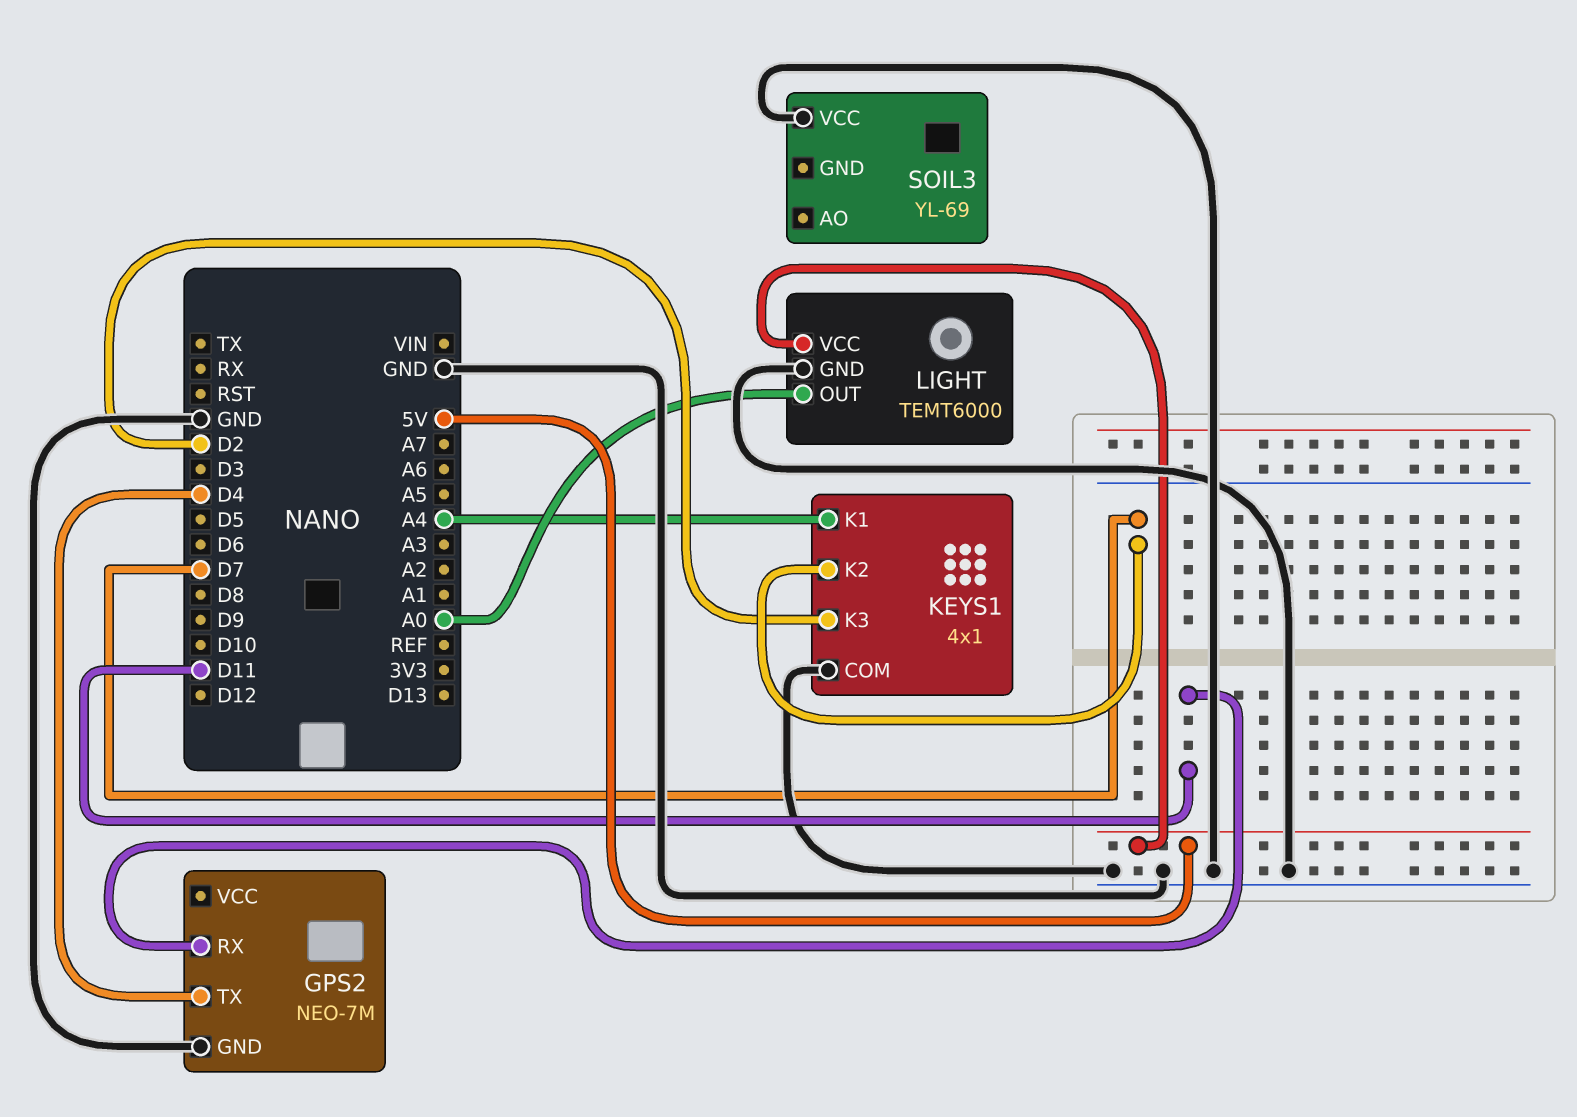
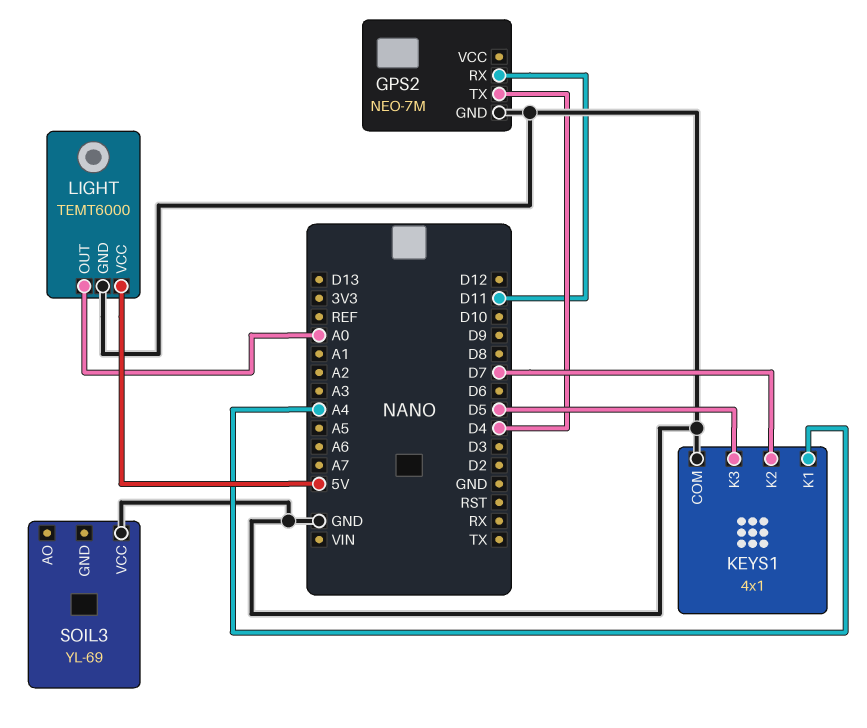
KEYS1 pin K3: D2 -> D5

